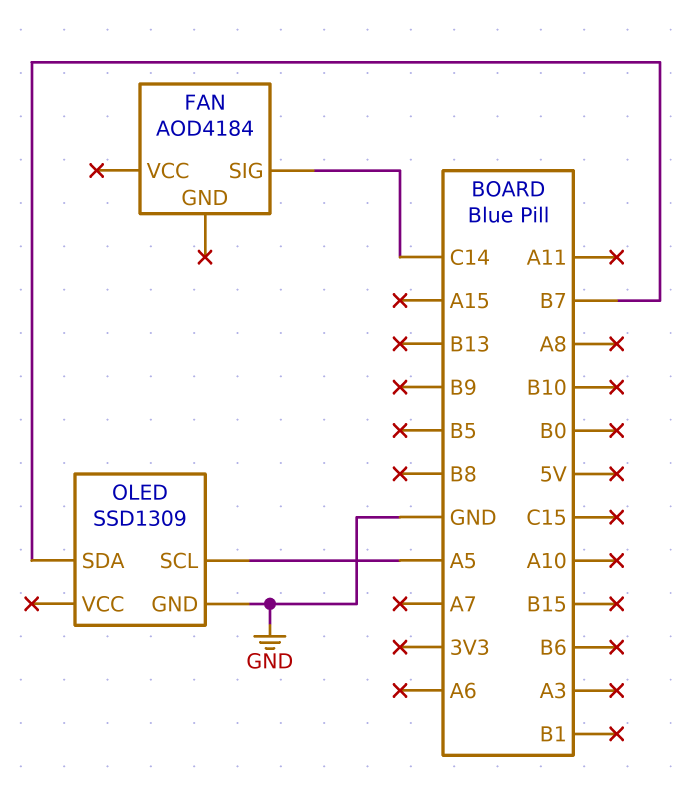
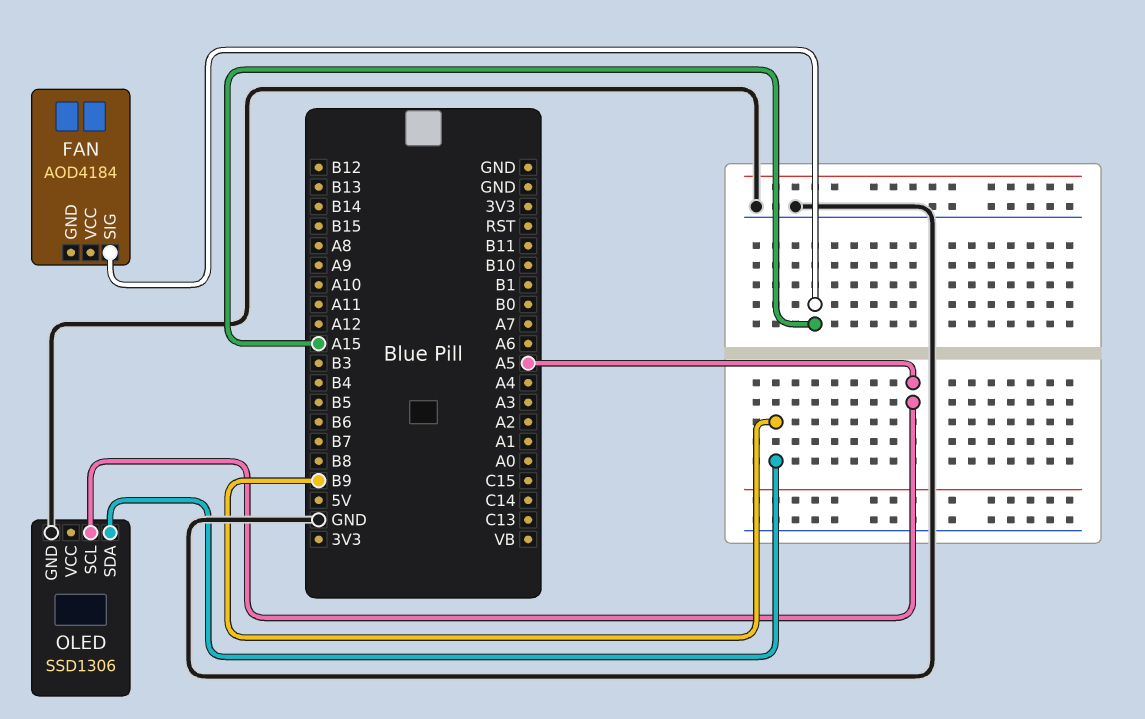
FAN pin SIG: C14 -> A15
OLED: SSD1309 -> SSD1306
OLED pin SDA: B7 -> B9

